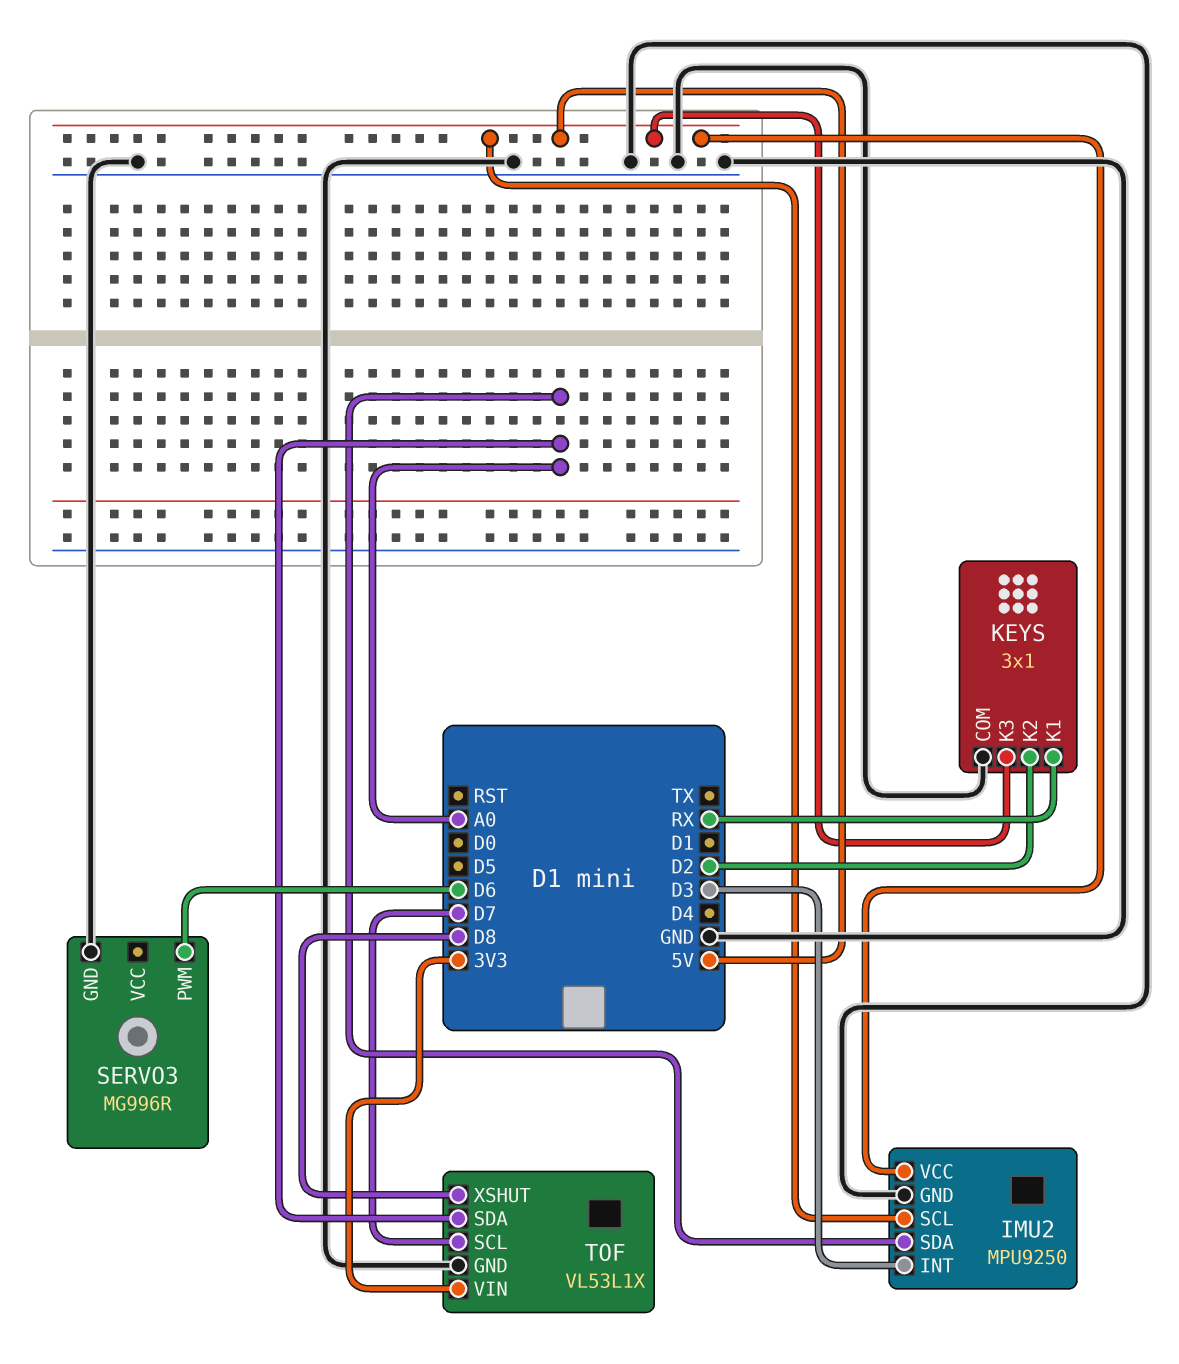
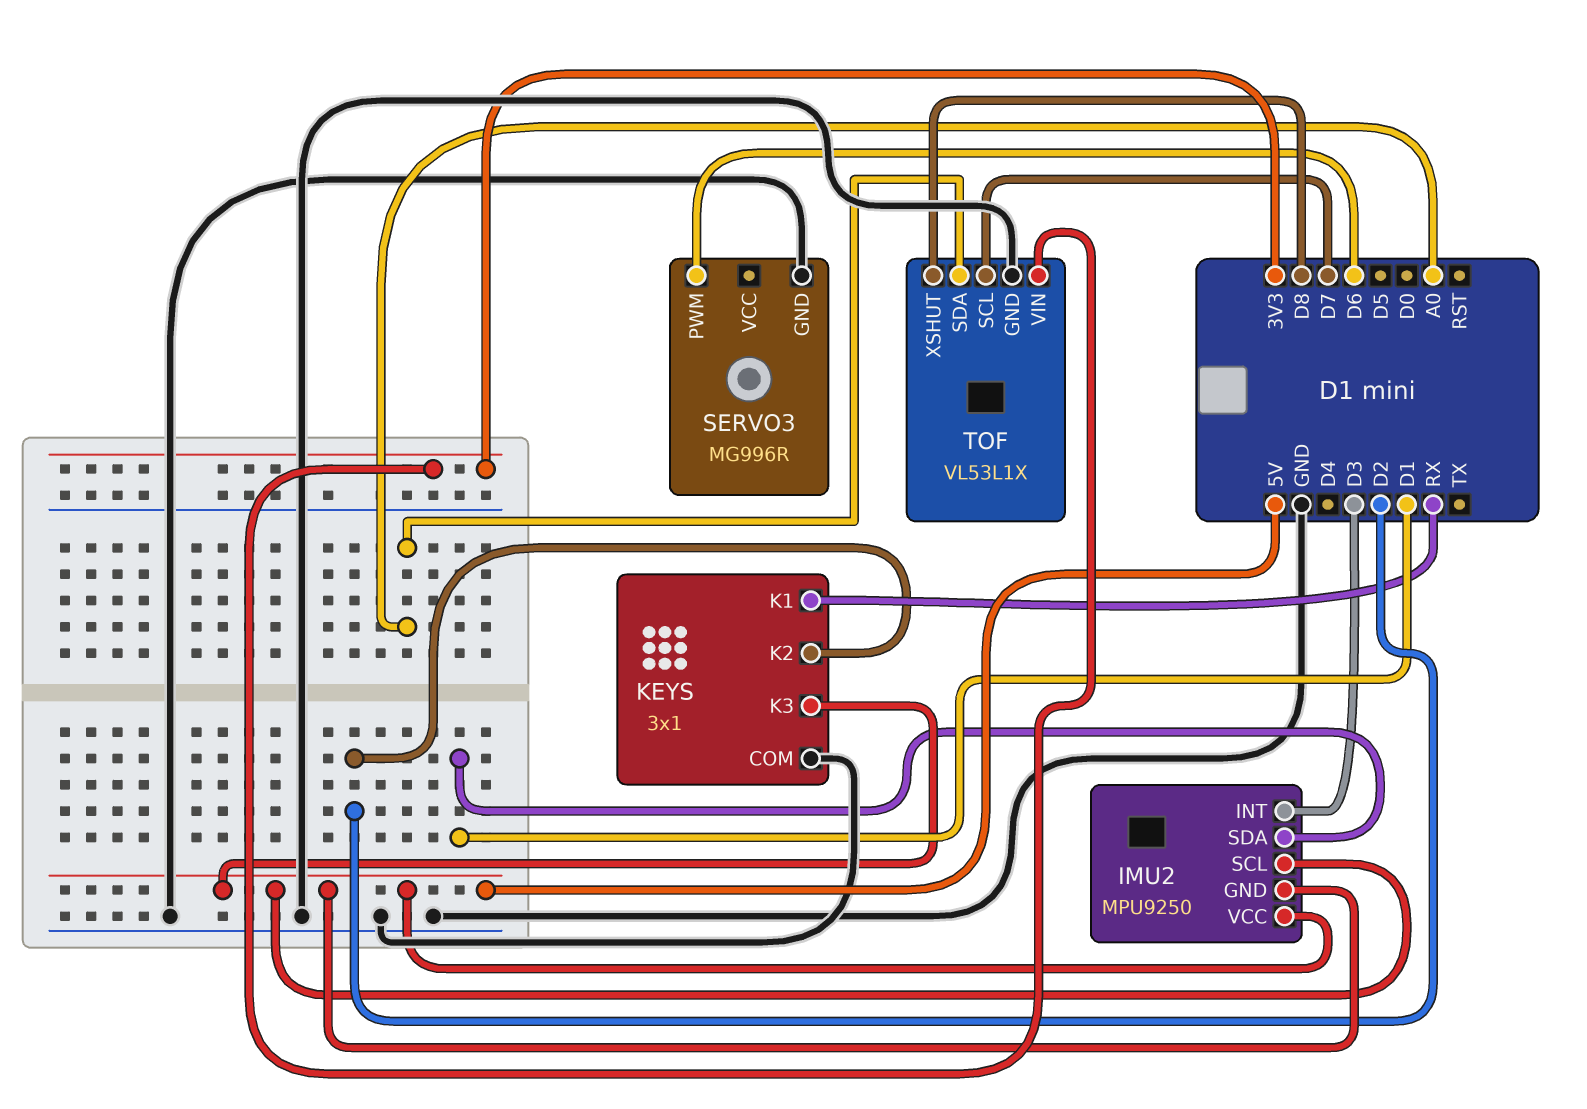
IMU2 pin GND: GND -> 5V
IMU2 pin SDA: A0 -> D1

